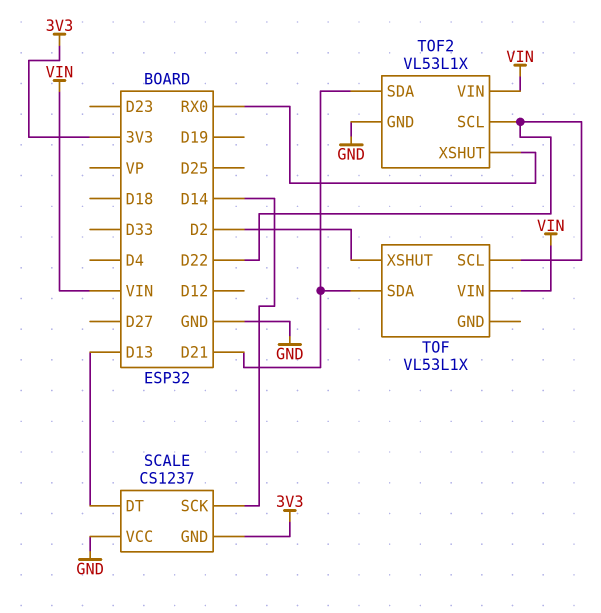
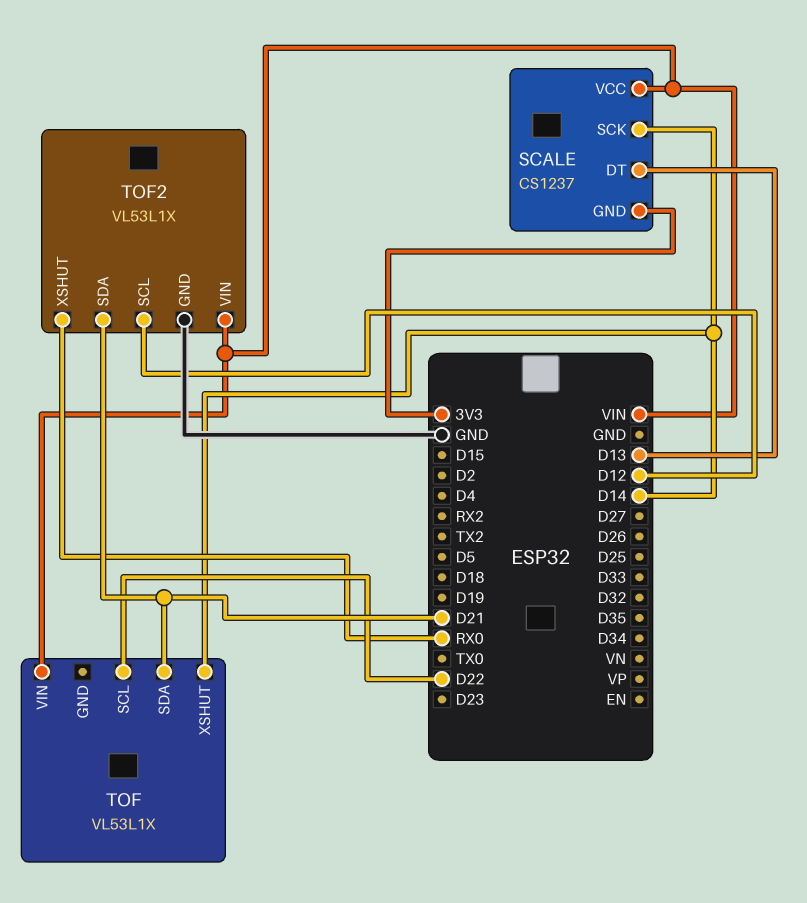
SCALE pin VCC: GND -> VIN
TOF pin XSHUT: D2 -> D14
TOF2 pin SCL: D22 -> D12

